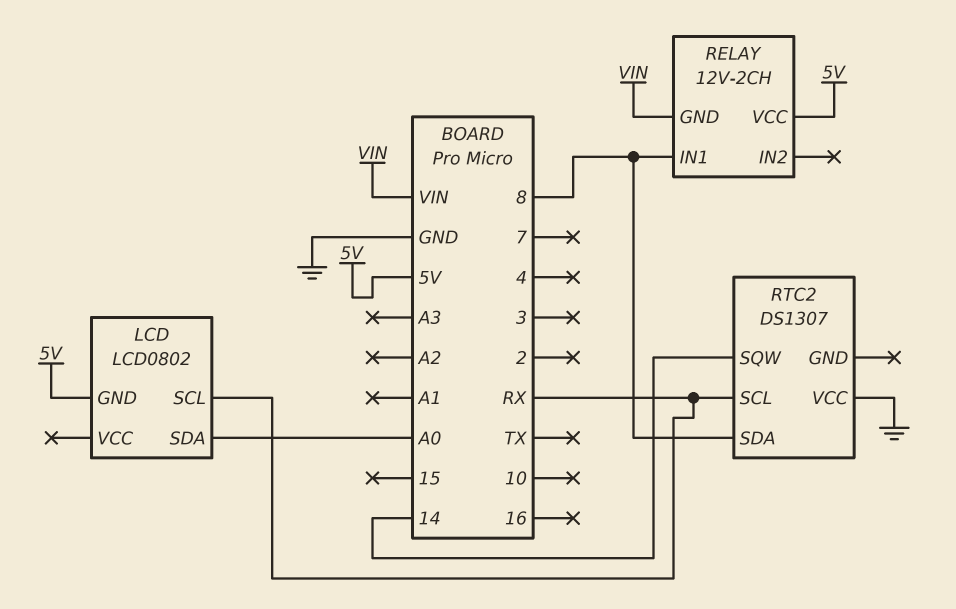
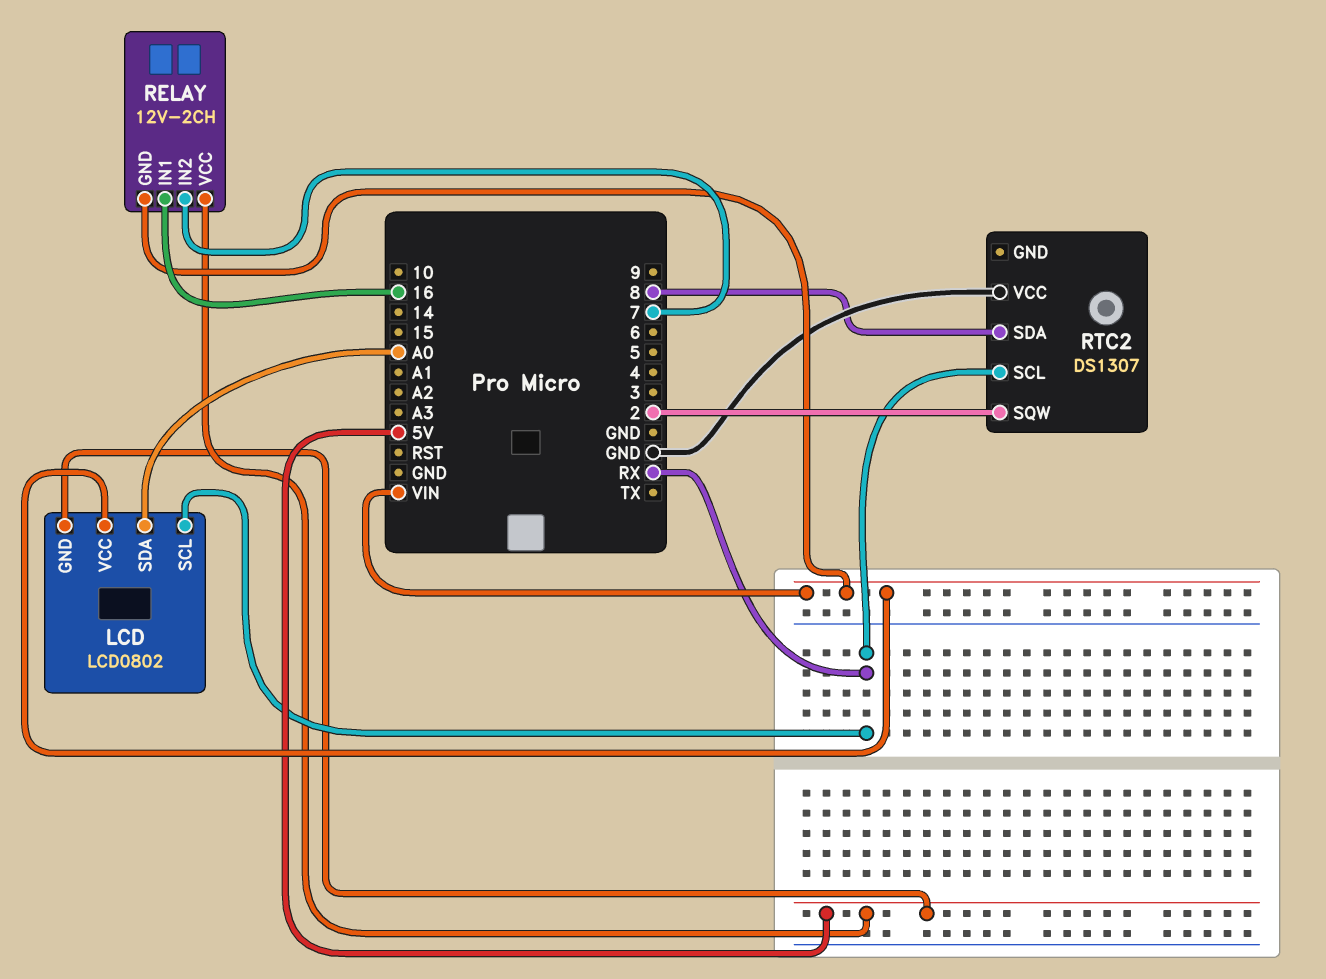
LCD pin VCC: none -> VIN
RELAY pin IN1: 8 -> 16
RELAY pin IN2: none -> 7
RTC2 pin SQW: 14 -> 2

